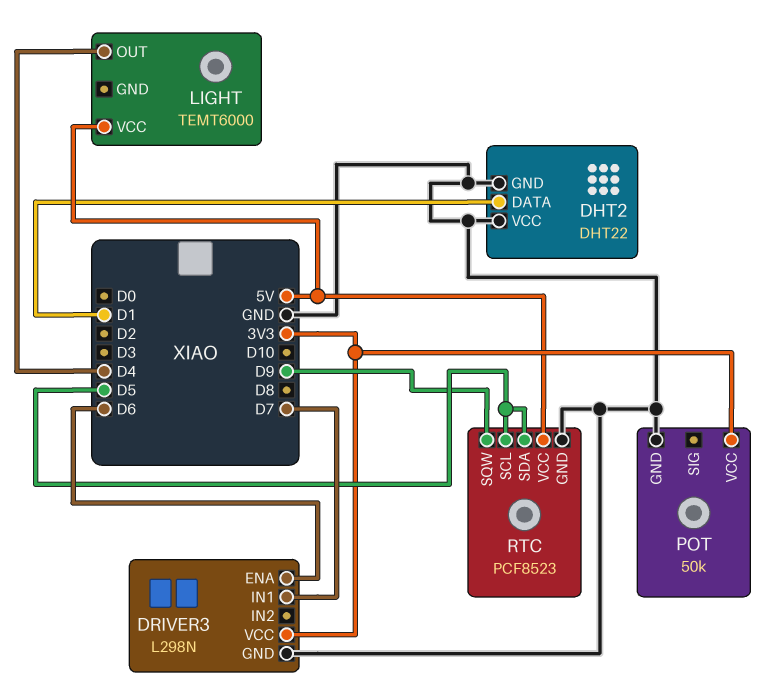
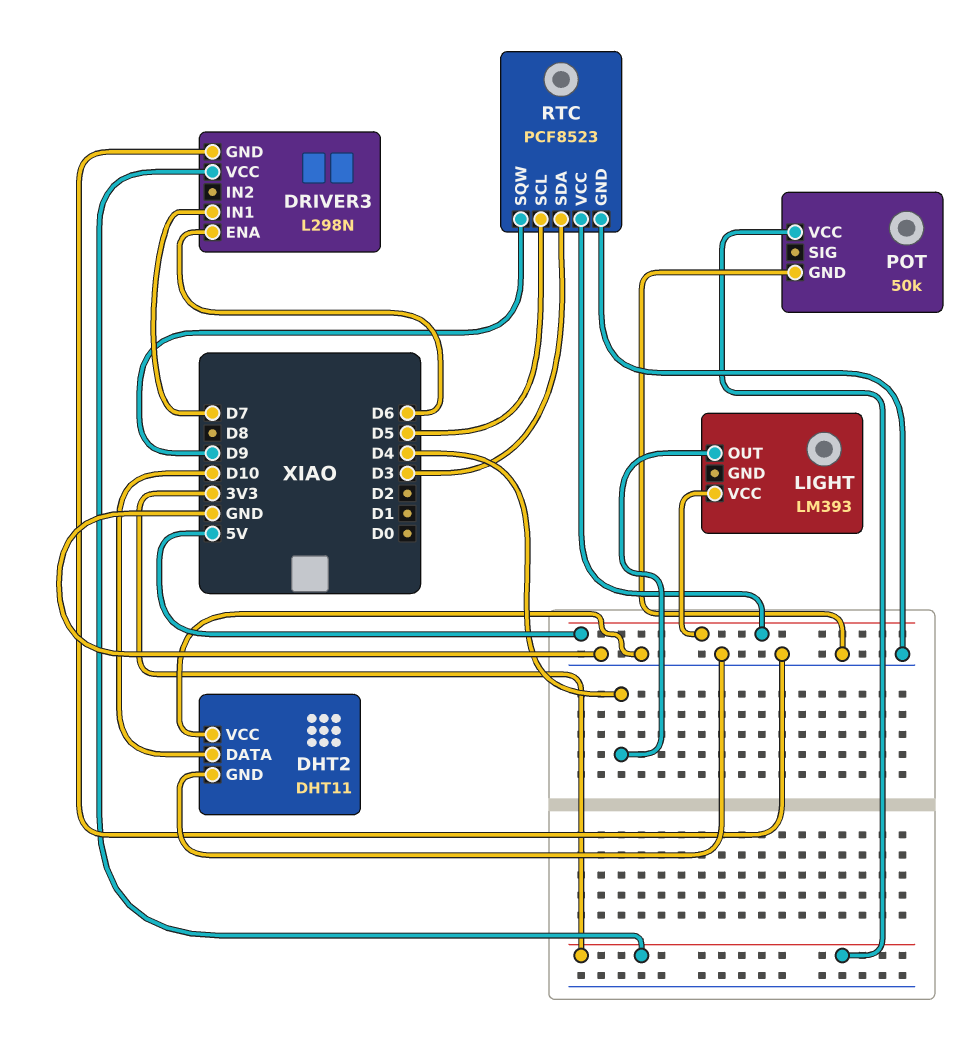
DHT2: DHT22 -> DHT11
DHT2 pin DATA: D1 -> D10
LIGHT: TEMT6000 -> LM393
RTC pin SDA: D5 -> D3

